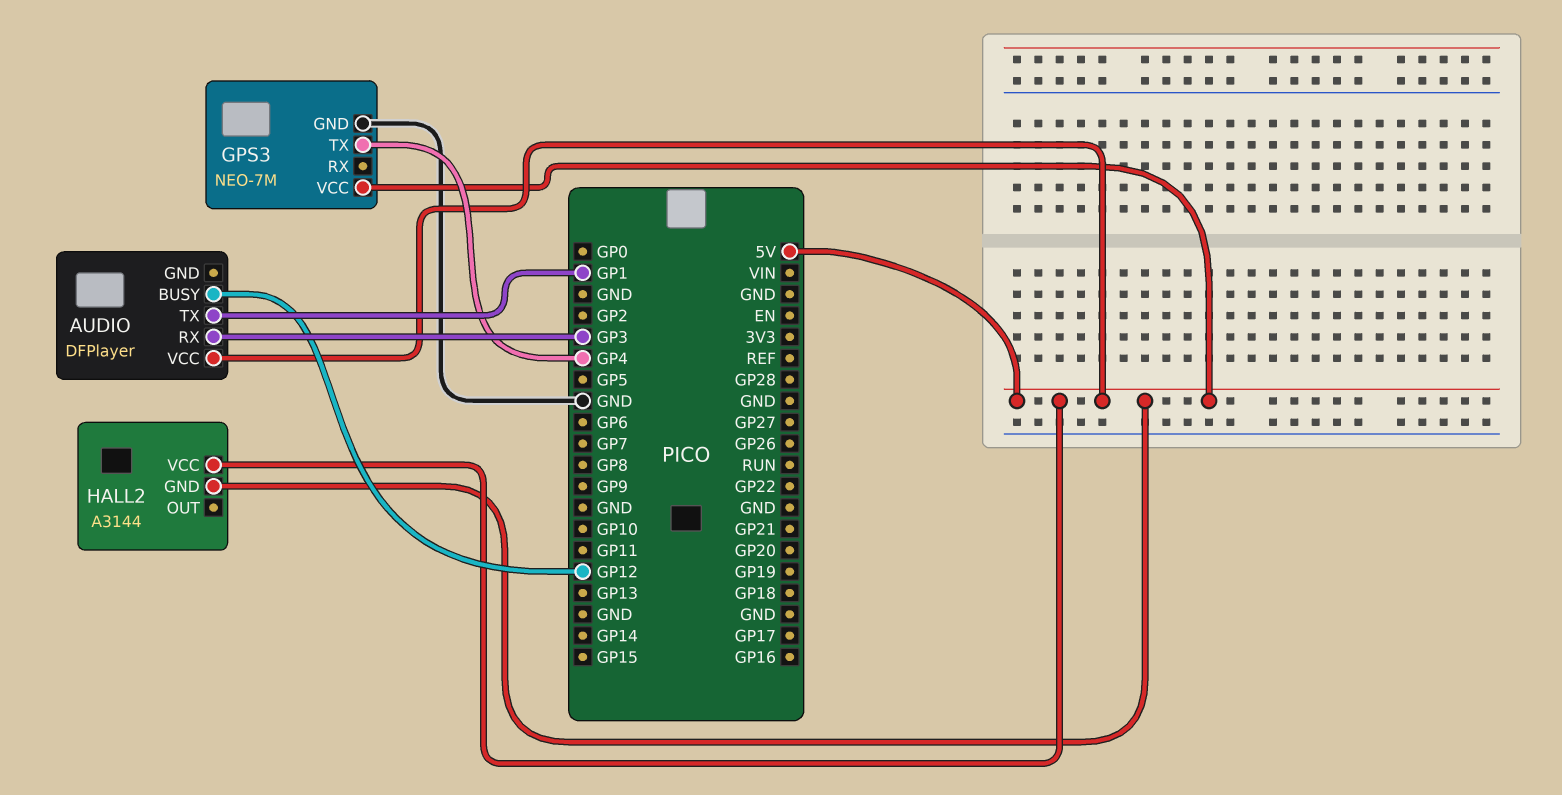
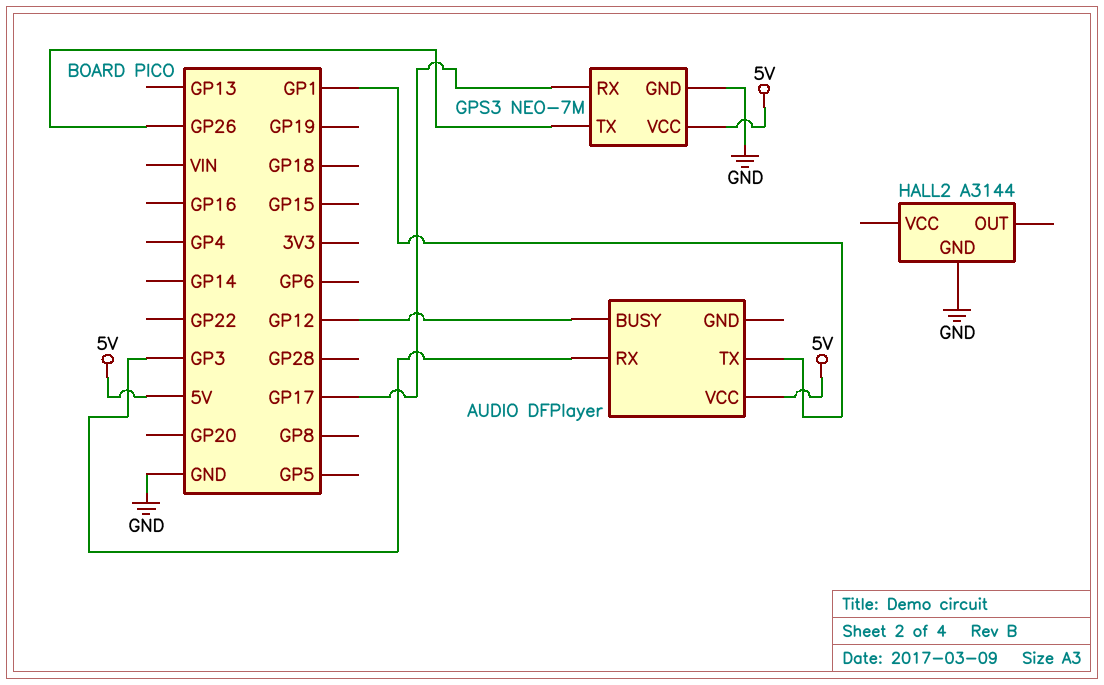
GPS3 pin RX: none -> GP17
GPS3 pin TX: GP4 -> GP26
HALL2 pin GND: 5V -> GND
HALL2 pin VCC: 5V -> none

